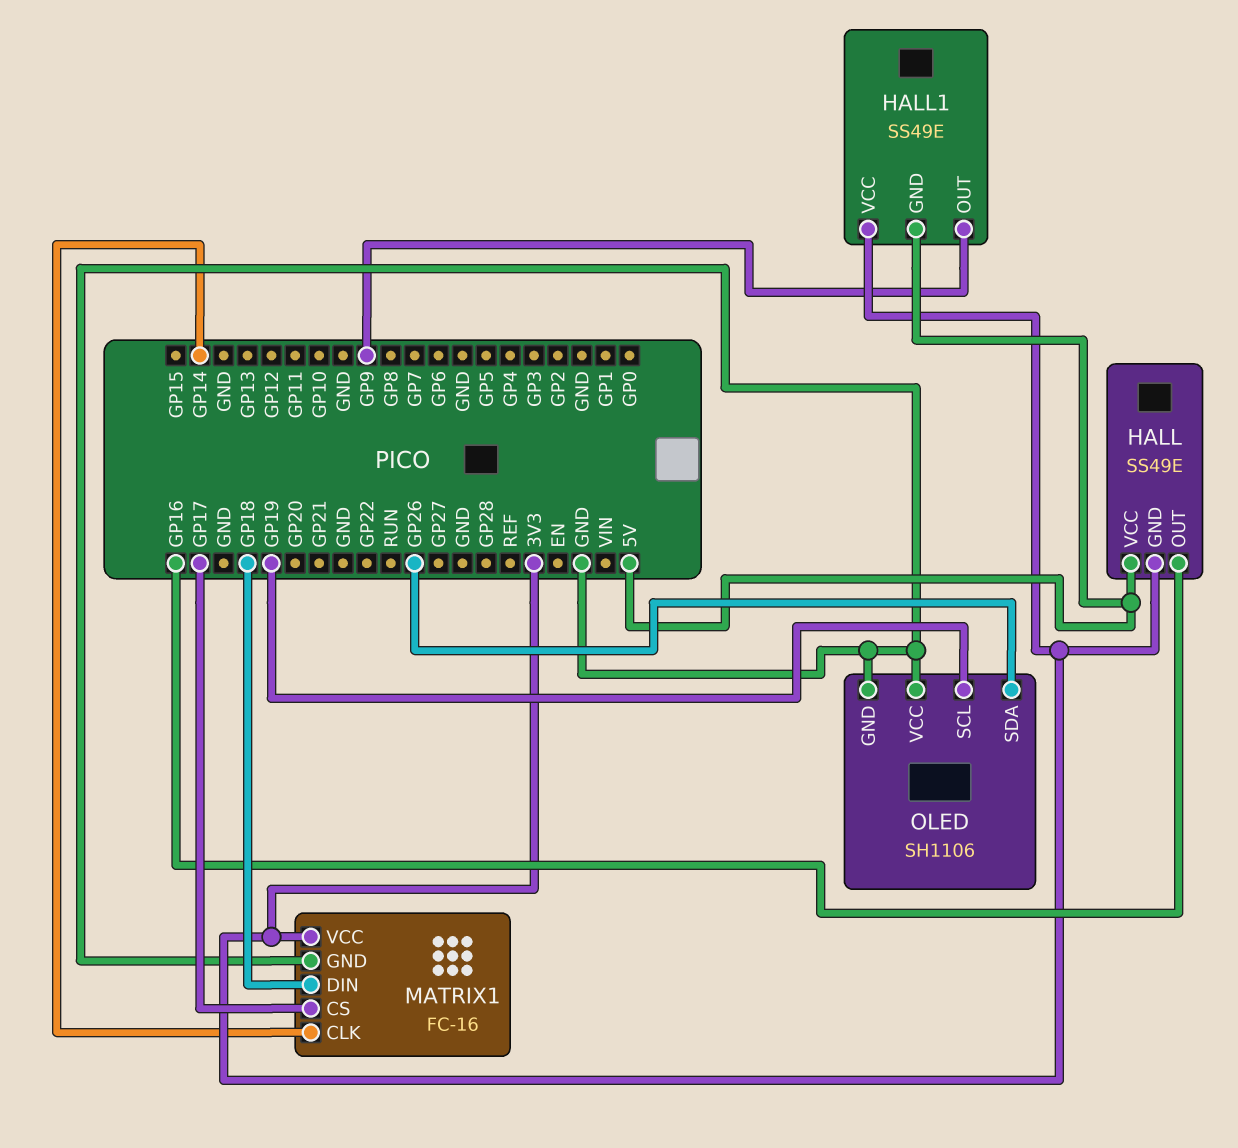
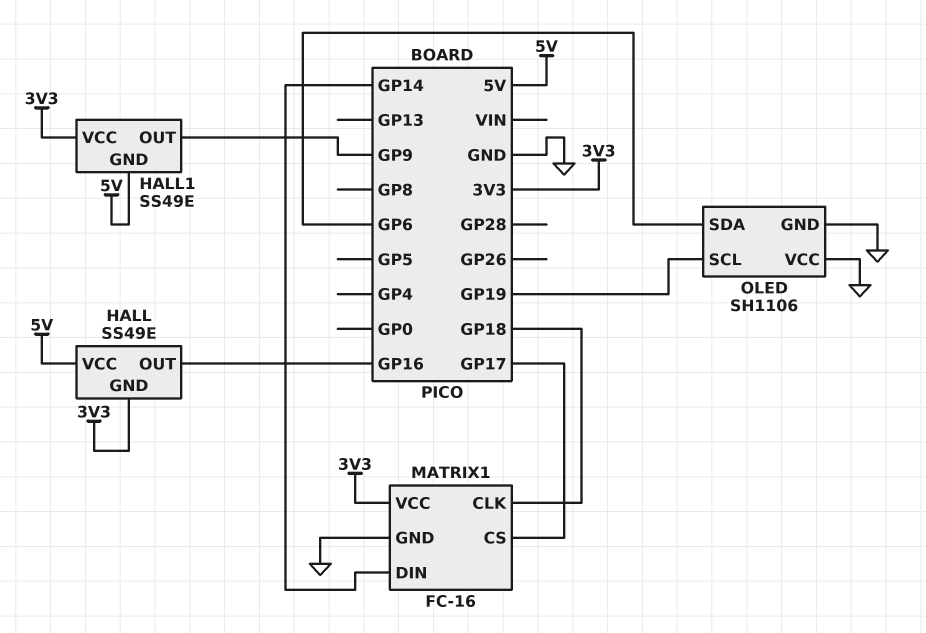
MATRIX1 pin CLK: GP14 -> GP18
MATRIX1 pin DIN: GP18 -> GP14
OLED pin SDA: GP26 -> GP6

